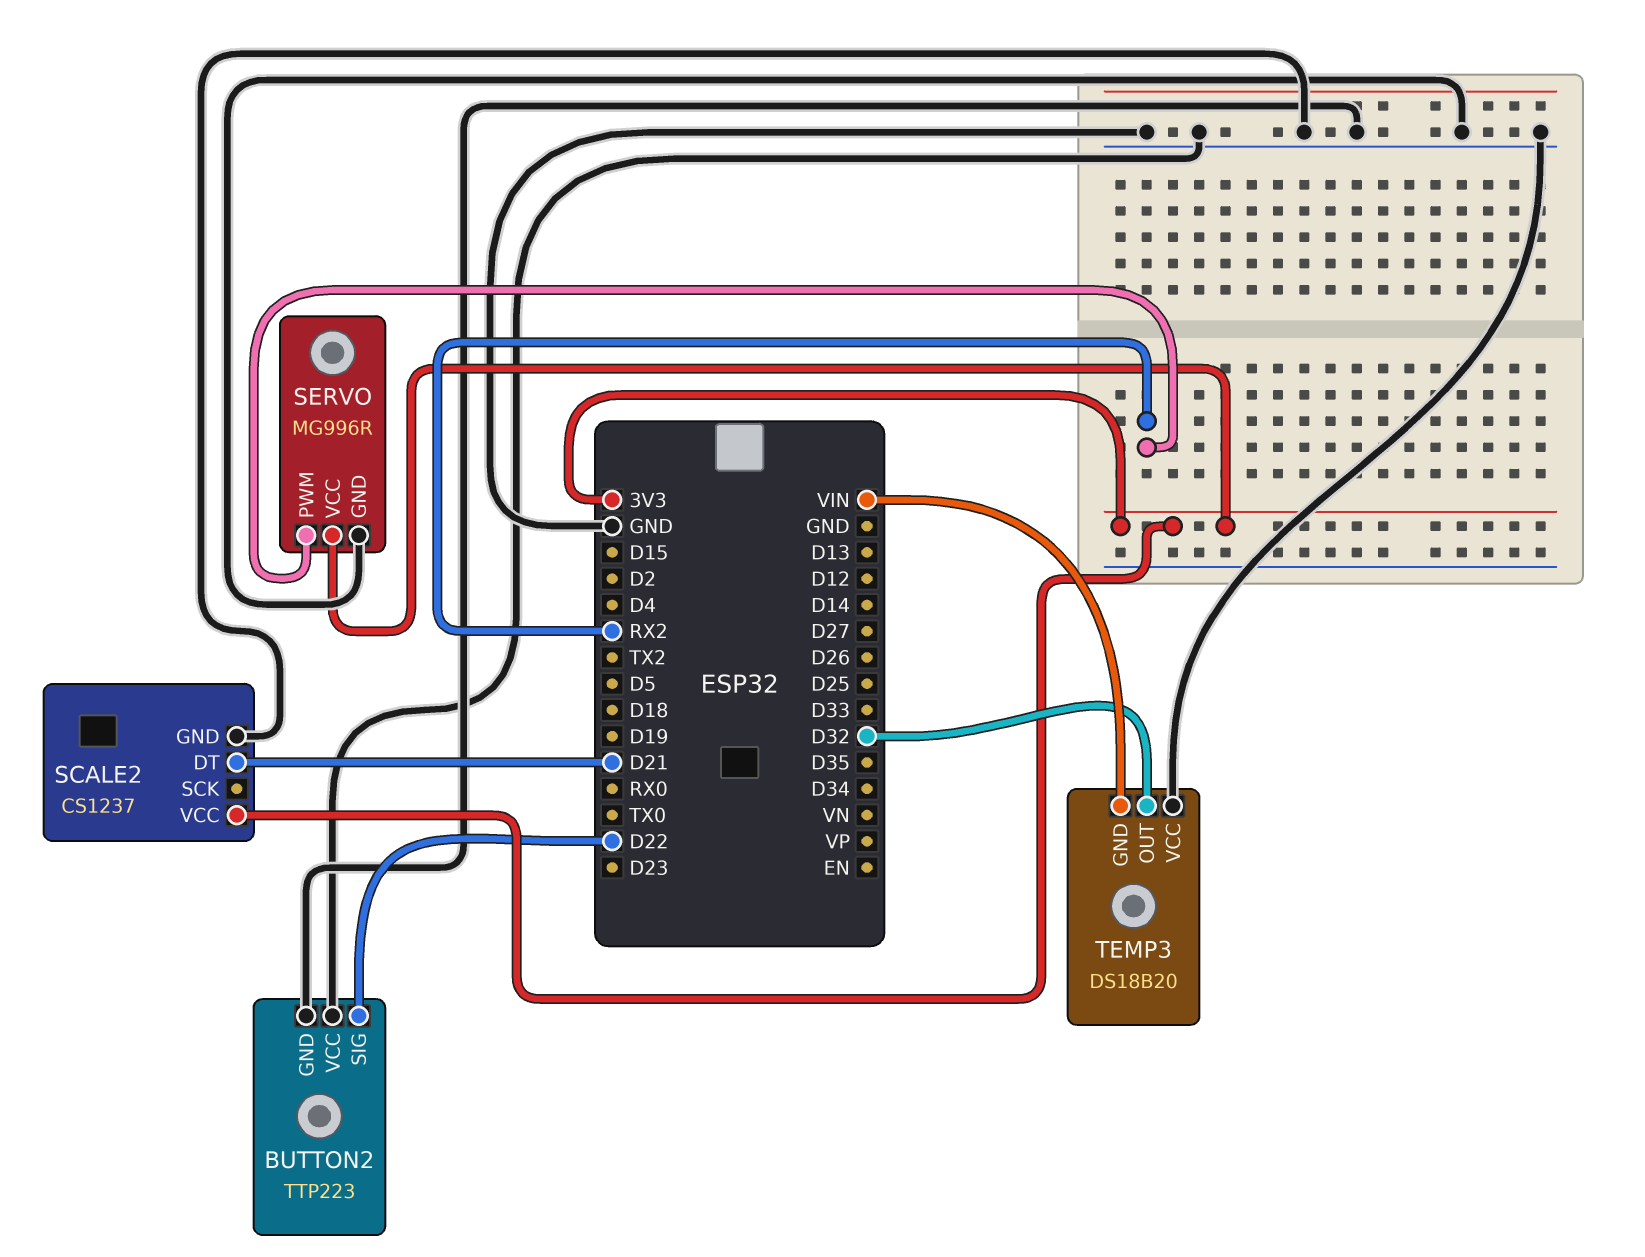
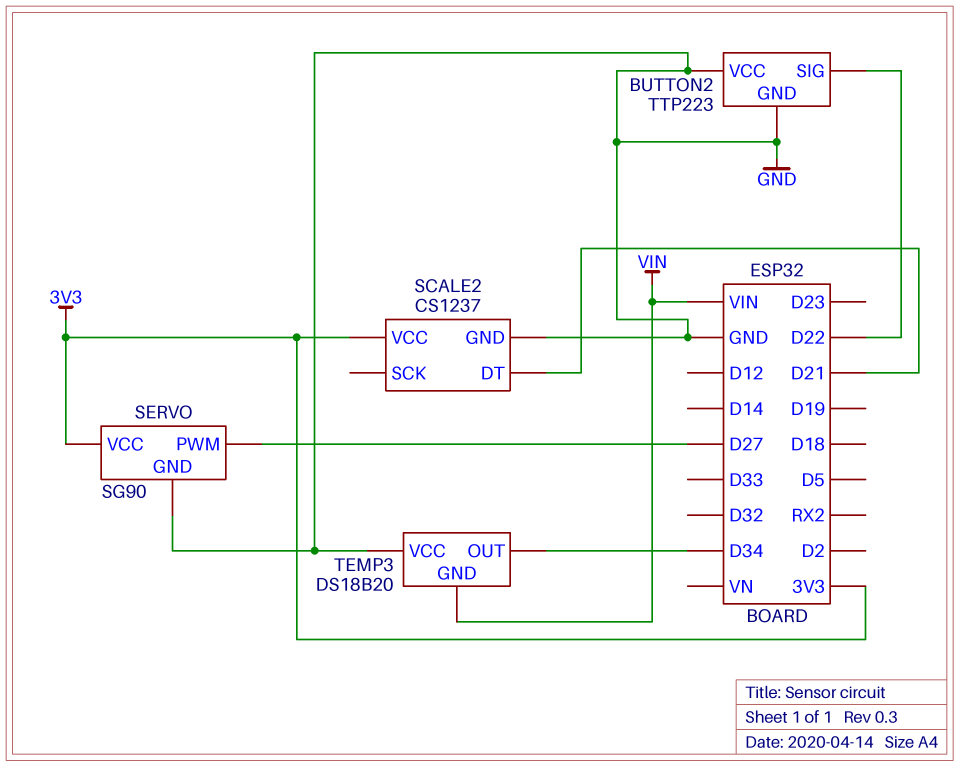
SERVO: MG996R -> SG90
SERVO pin PWM: RX2 -> D27
TEMP3 pin OUT: D32 -> D34

